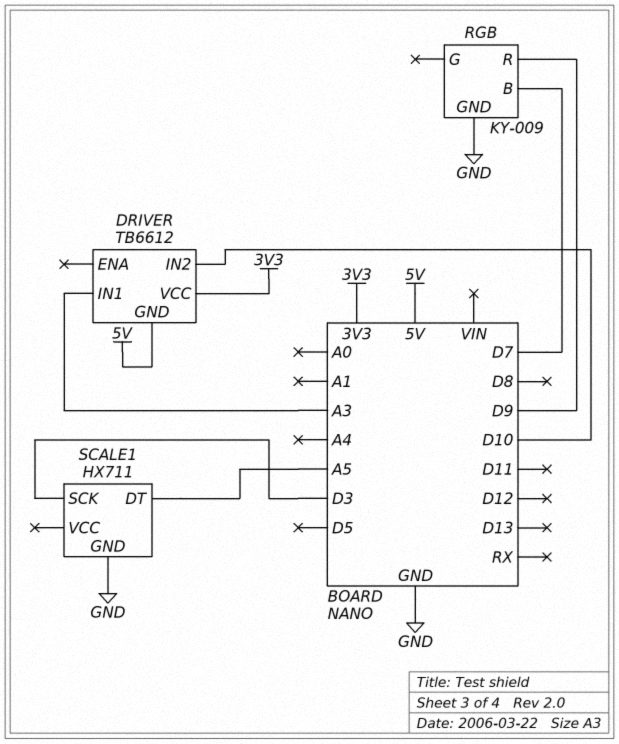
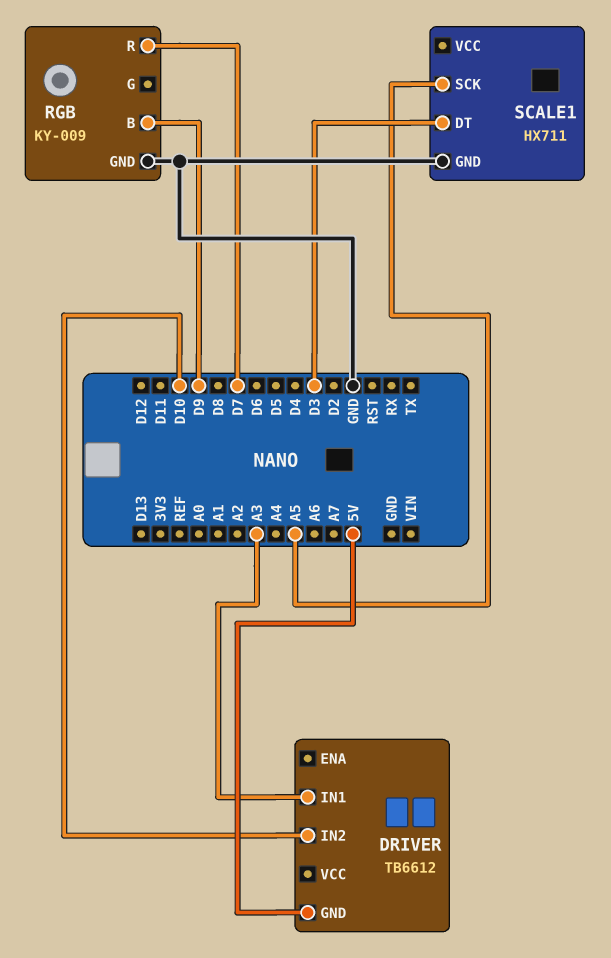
DRIVER pin VCC: 3V3 -> none
RGB pin B: D7 -> D9
RGB pin R: D9 -> D7
SCALE1 pin DT: A5 -> D3
SCALE1 pin SCK: D3 -> A5

